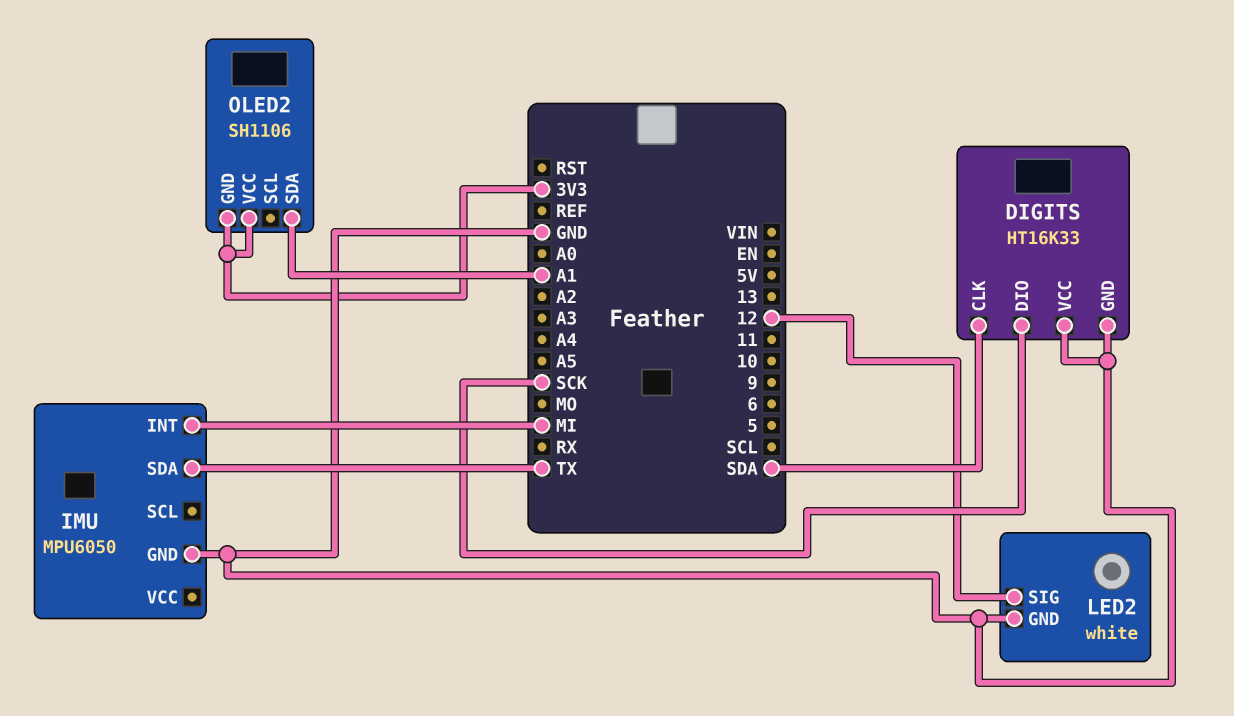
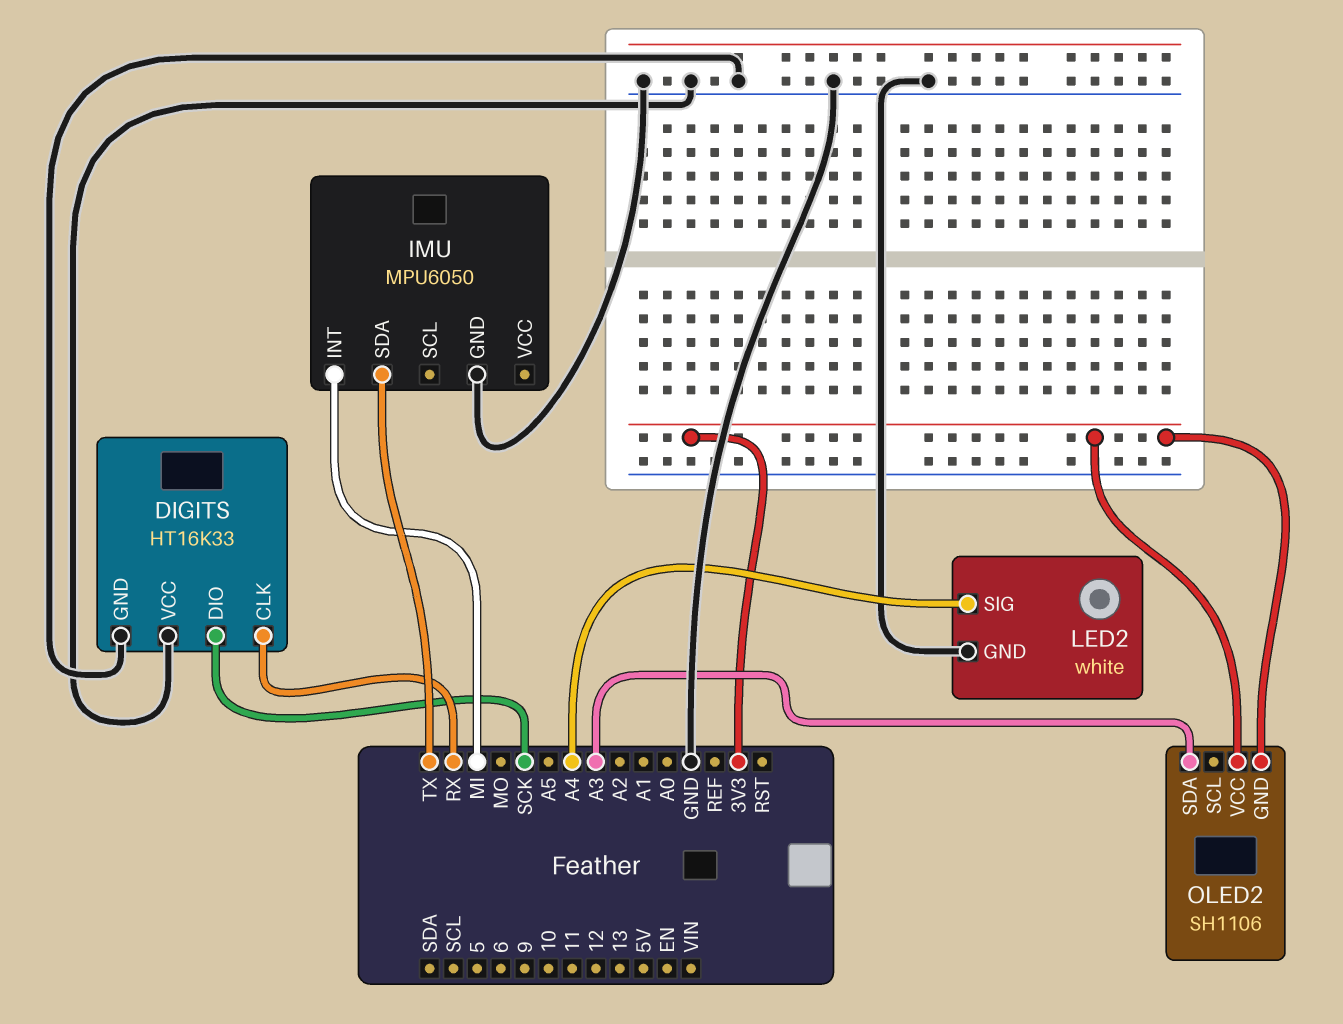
DIGITS pin CLK: SDA -> RX
LED2 pin SIG: 12 -> A4
OLED2 pin SDA: A1 -> A3

